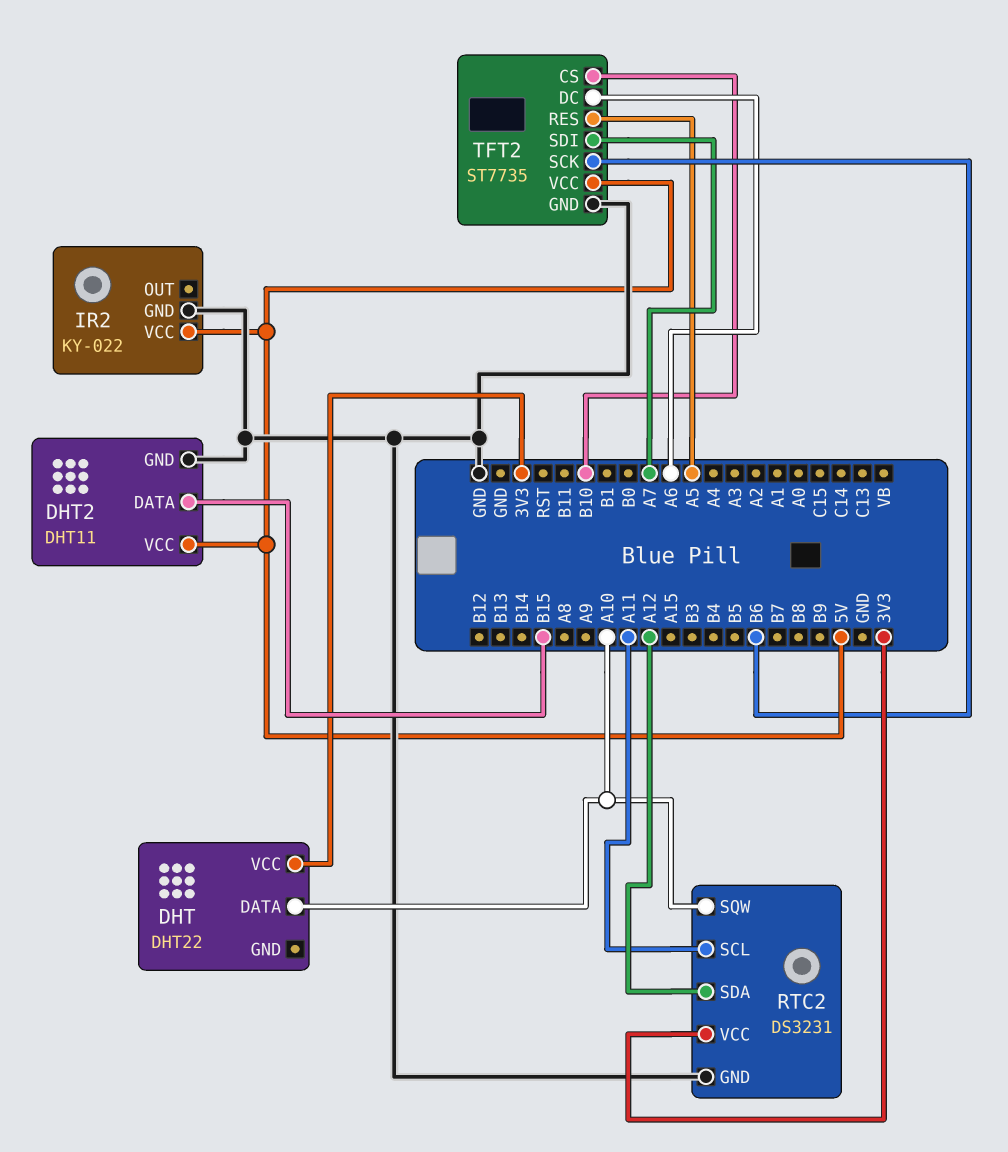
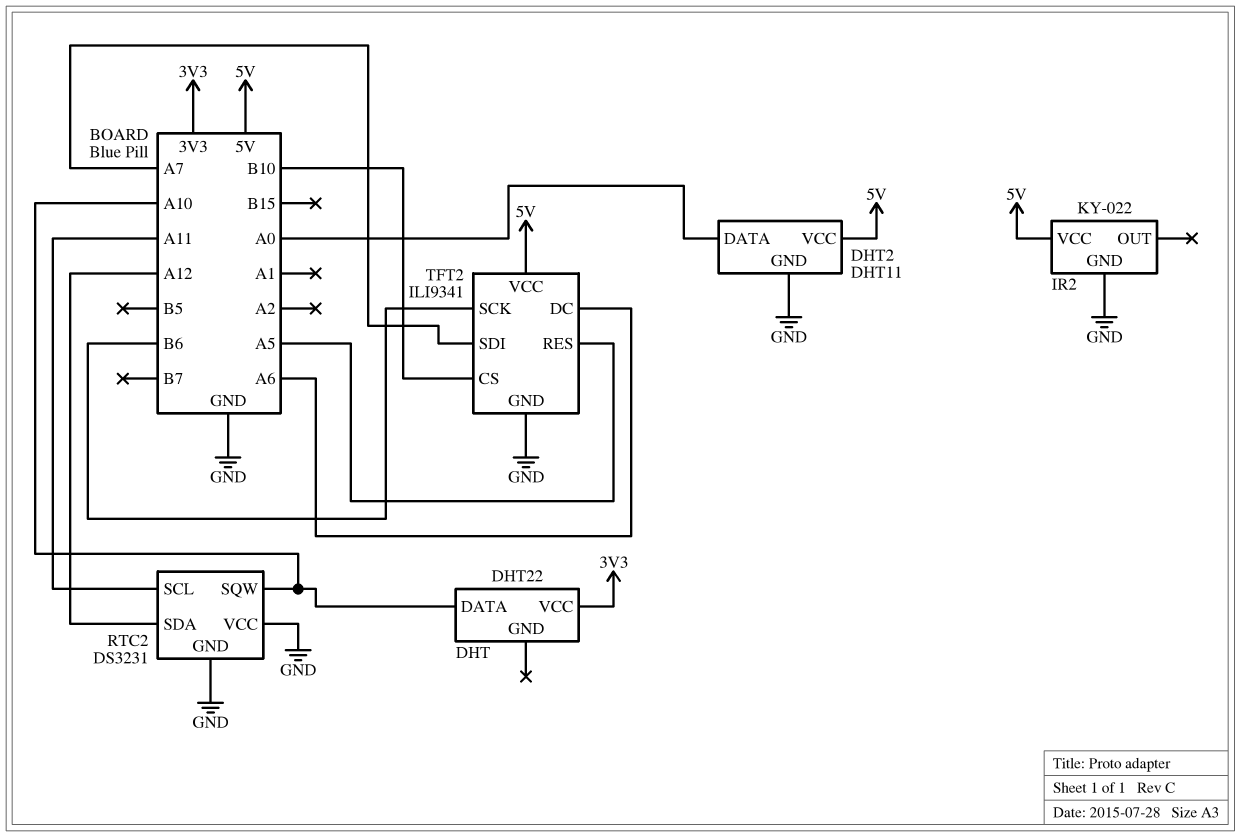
DHT2 pin DATA: B15 -> A0
RTC2 pin VCC: 3V3 -> GND
TFT2: ST7735 -> ILI9341

